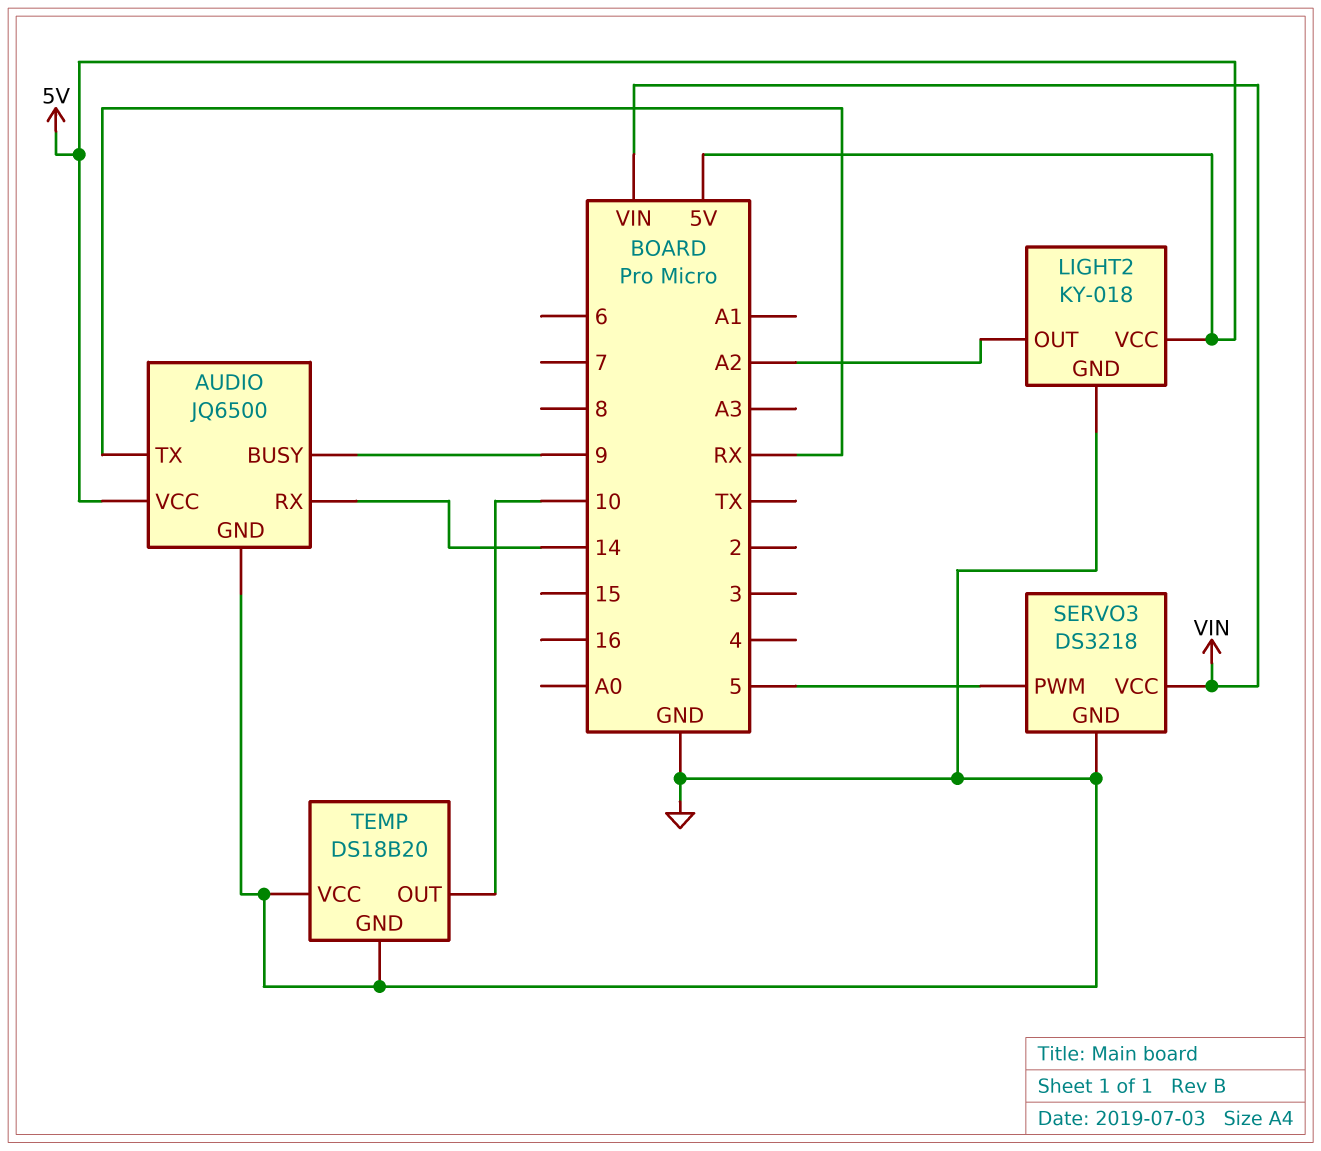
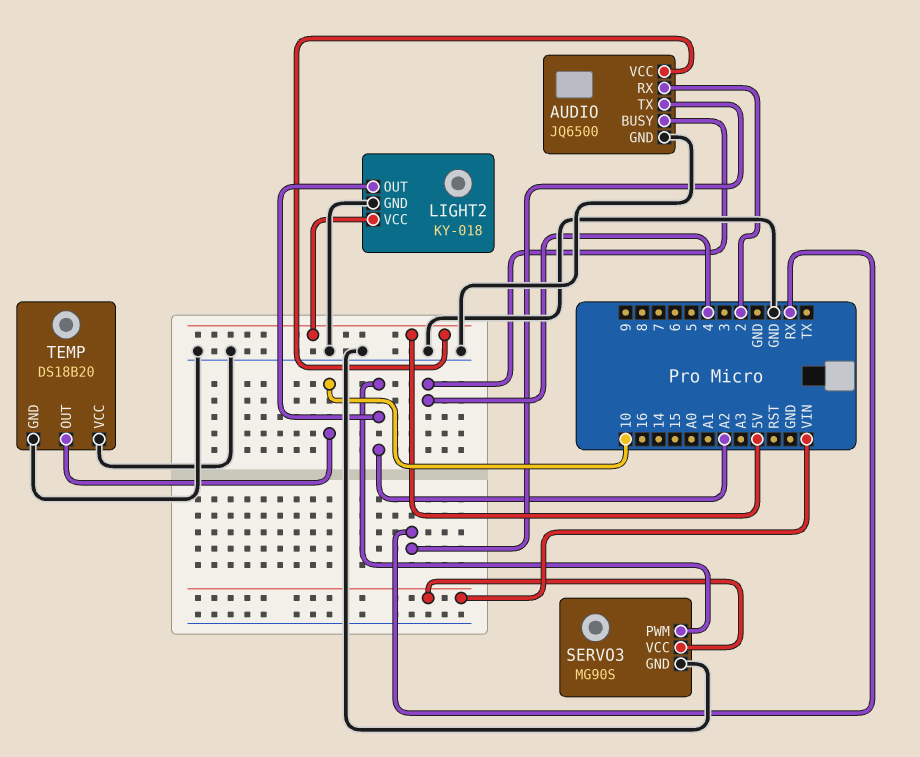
AUDIO pin BUSY: 9 -> 4
AUDIO pin RX: 14 -> 2
SERVO3: DS3218 -> MG90S
SERVO3 pin PWM: 5 -> A2

